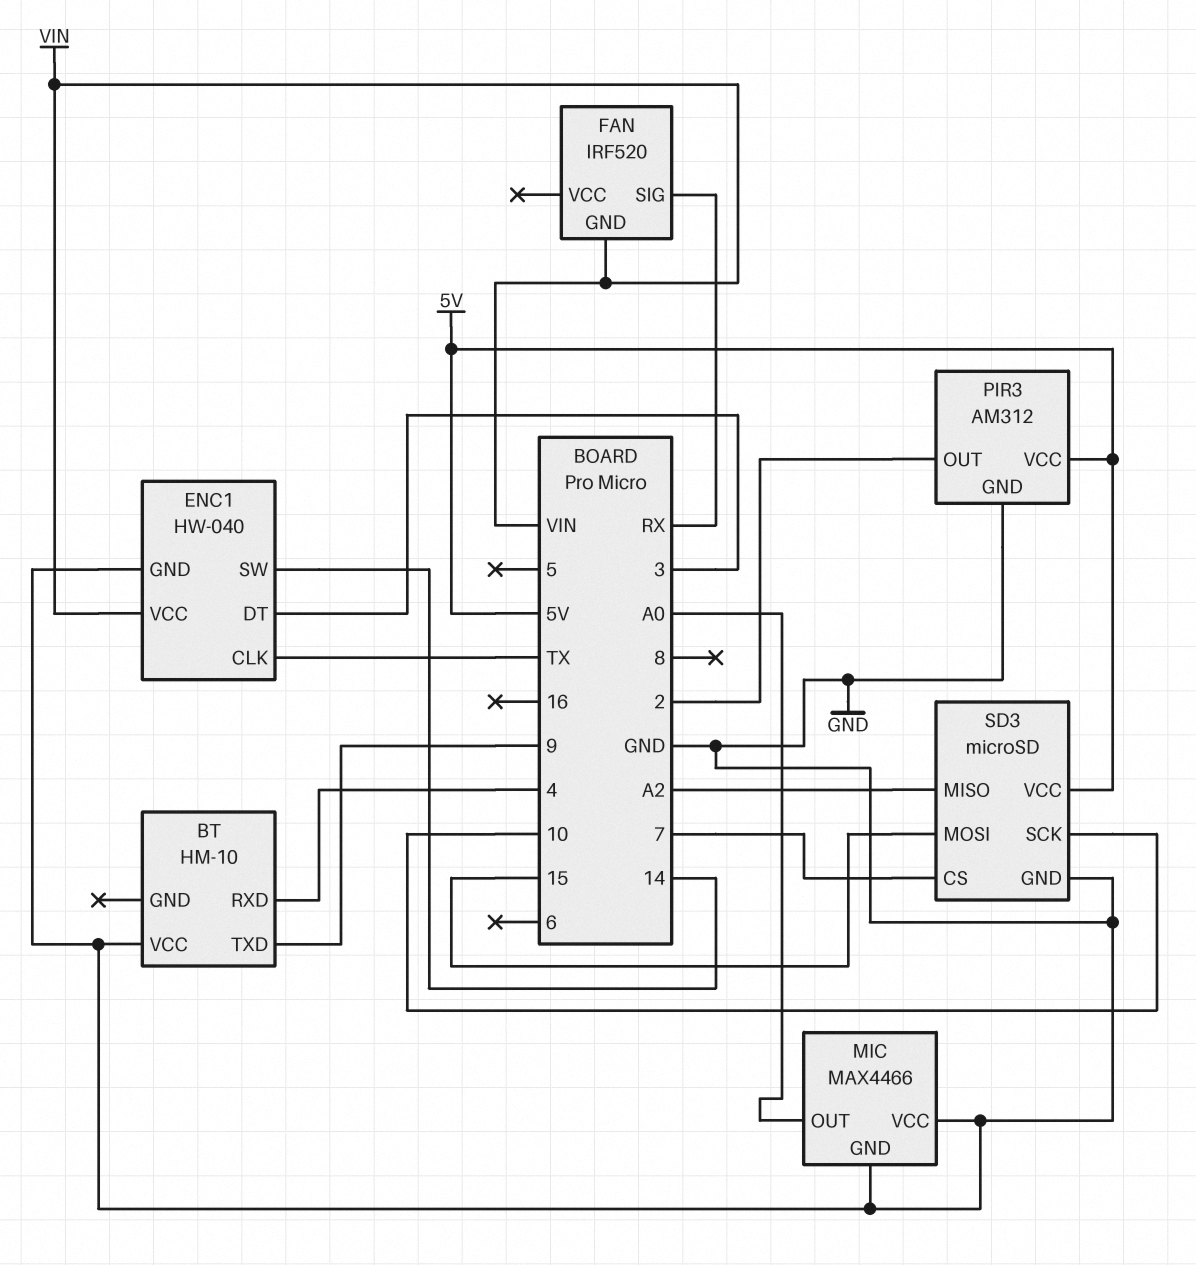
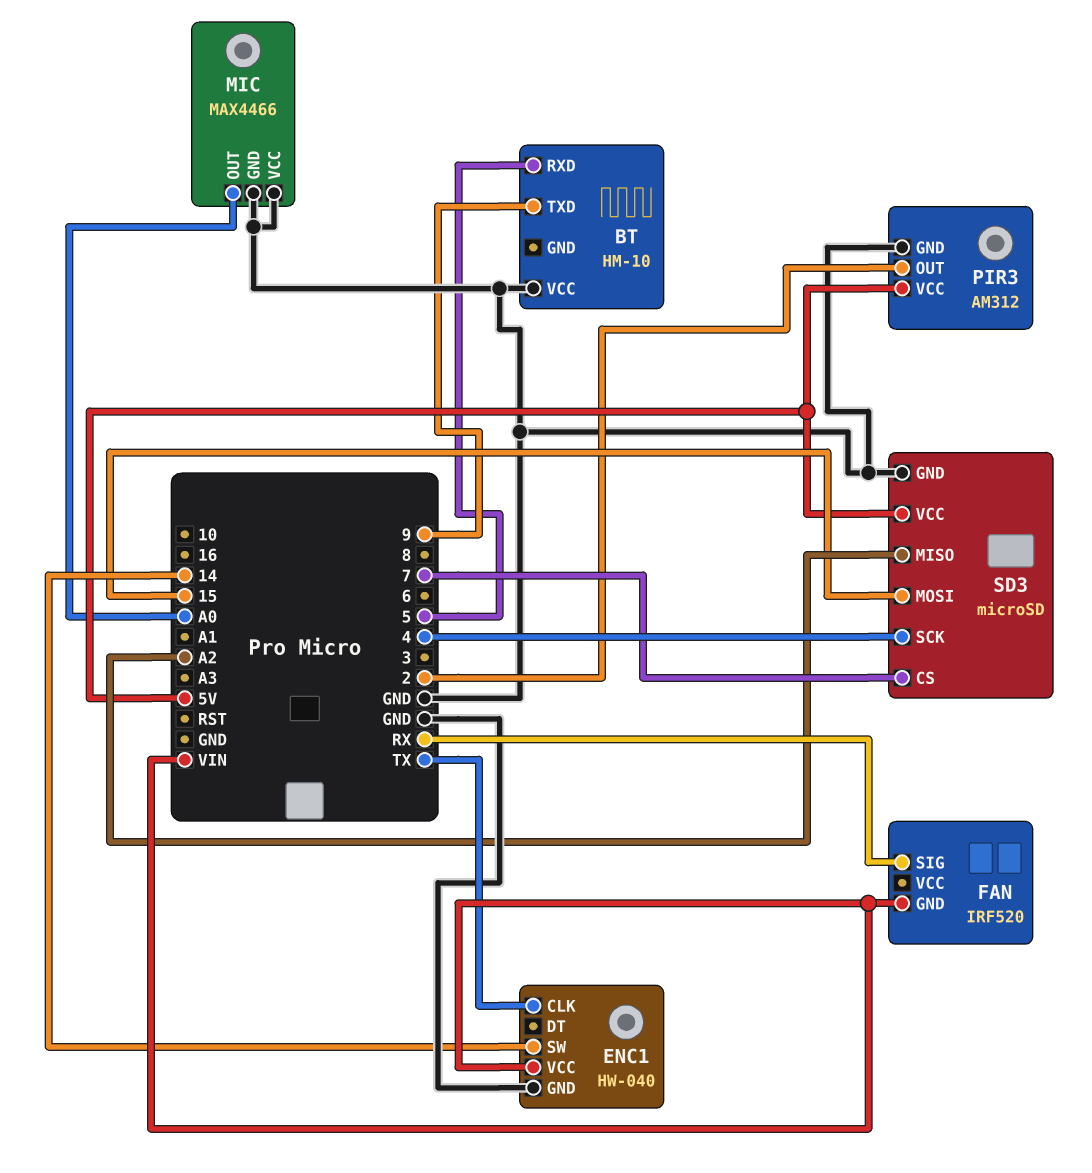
BT pin RXD: 4 -> 5
ENC1 pin DT: 3 -> none
SD3 pin SCK: 10 -> 4

